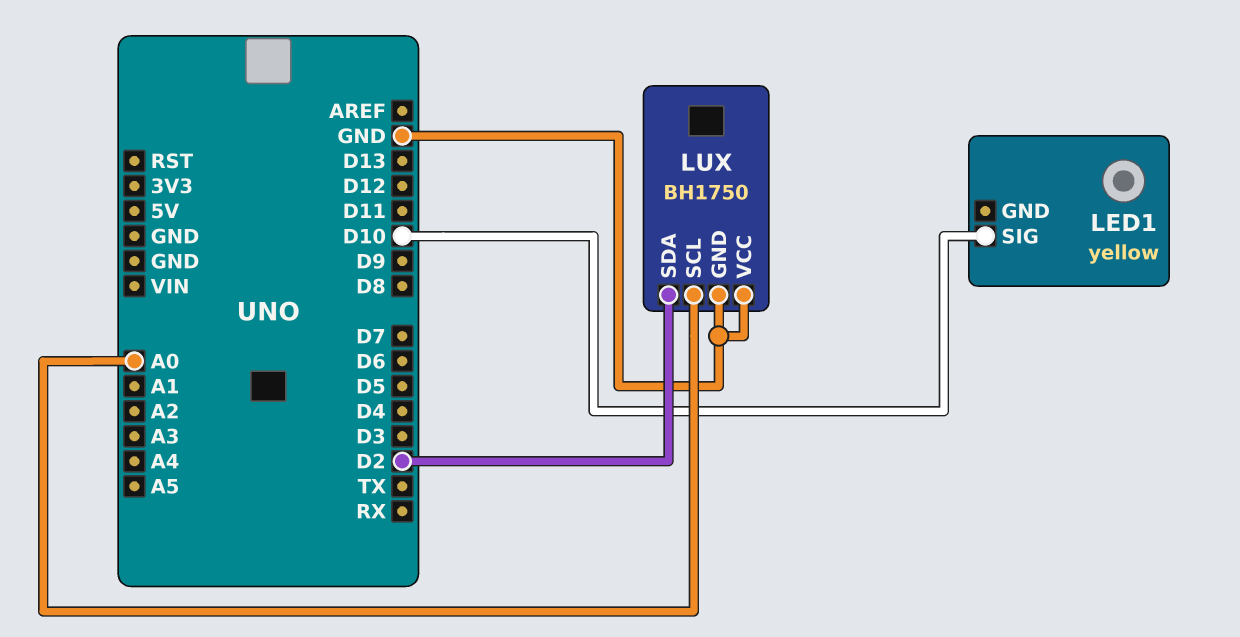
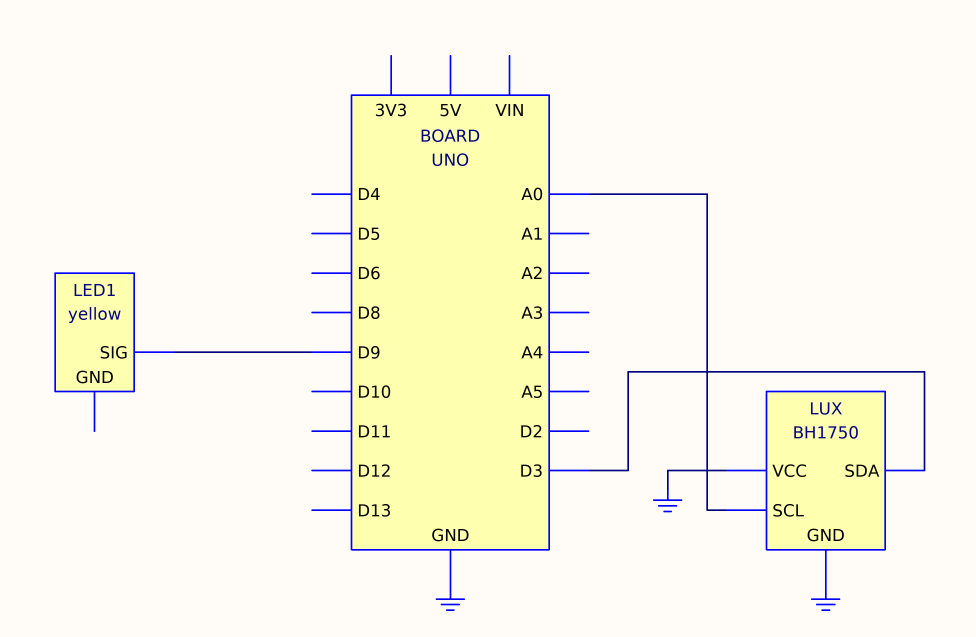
LED1 pin SIG: D10 -> D9
LUX pin SDA: D2 -> D3

